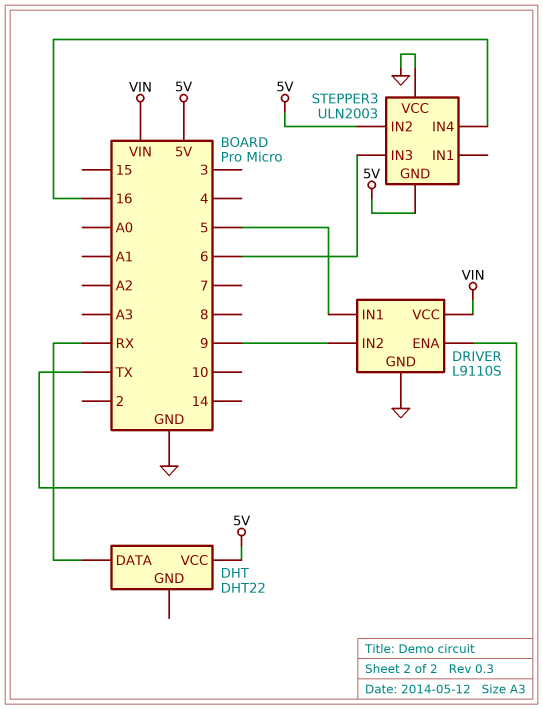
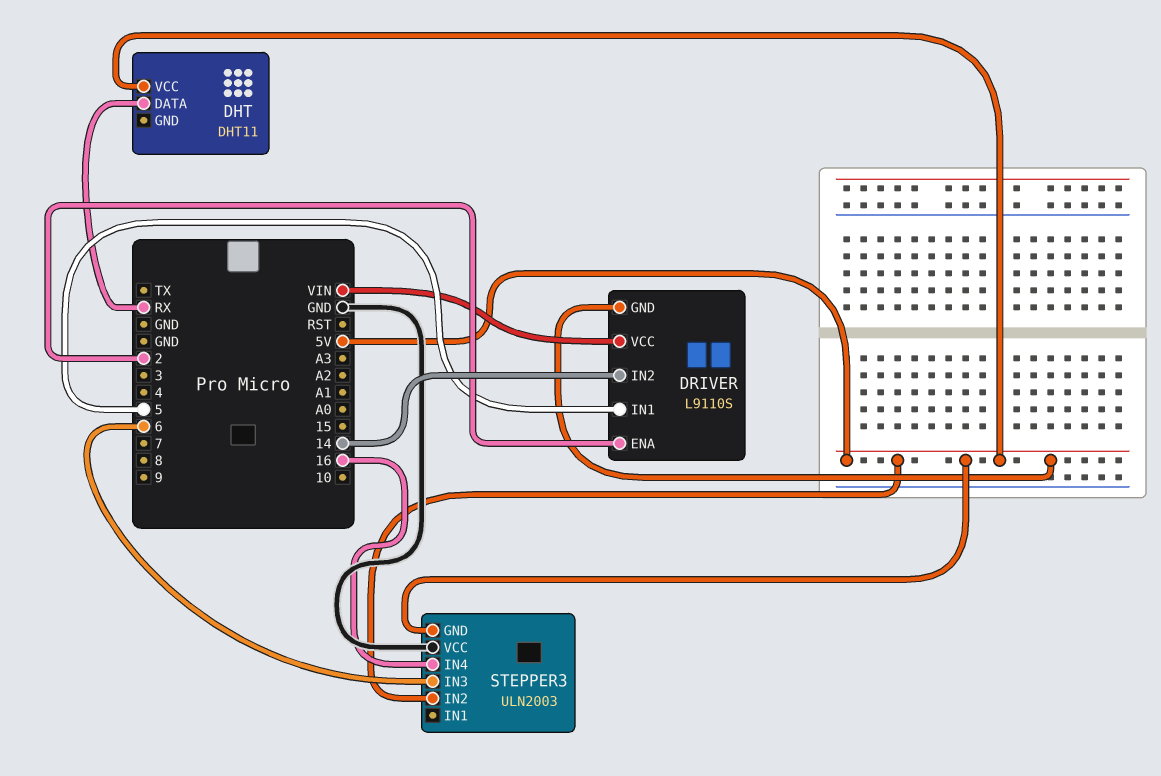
DHT: DHT22 -> DHT11
DRIVER pin ENA: TX -> 2
DRIVER pin GND: GND -> 5V
DRIVER pin IN2: 9 -> 14

